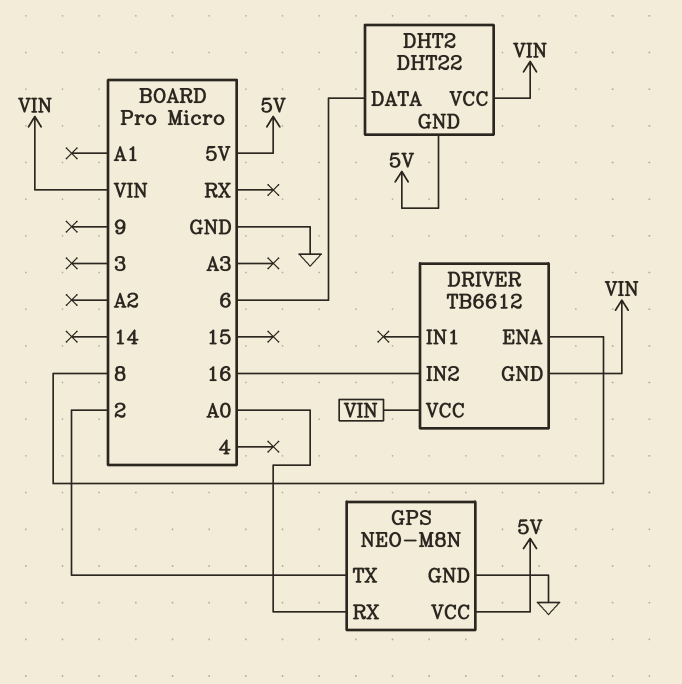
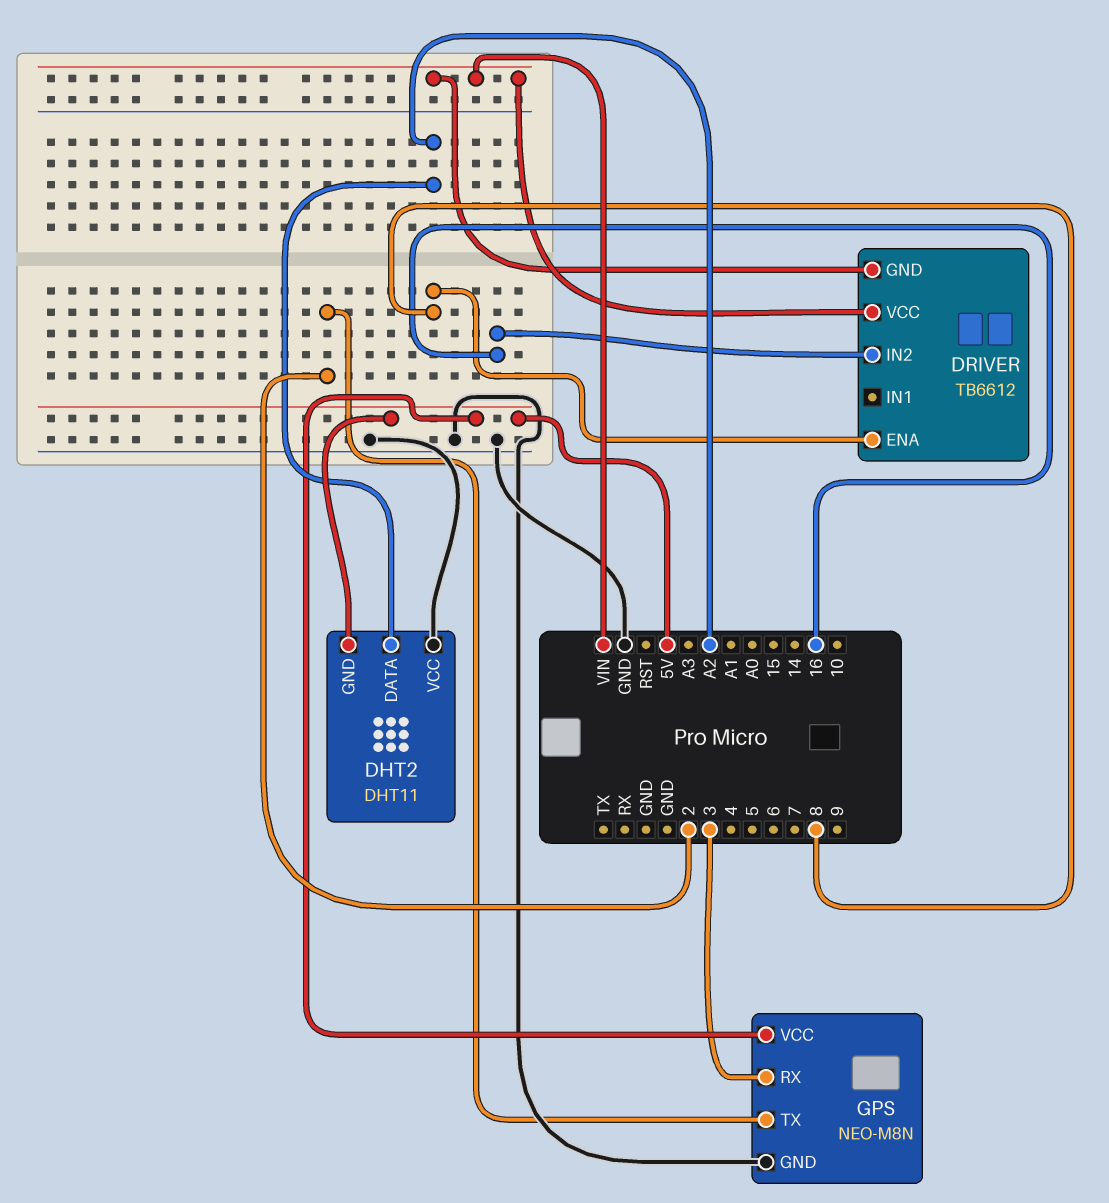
DHT2: DHT22 -> DHT11
DHT2 pin DATA: 6 -> A2
DHT2 pin VCC: VIN -> GND
GPS pin RX: A0 -> 3

